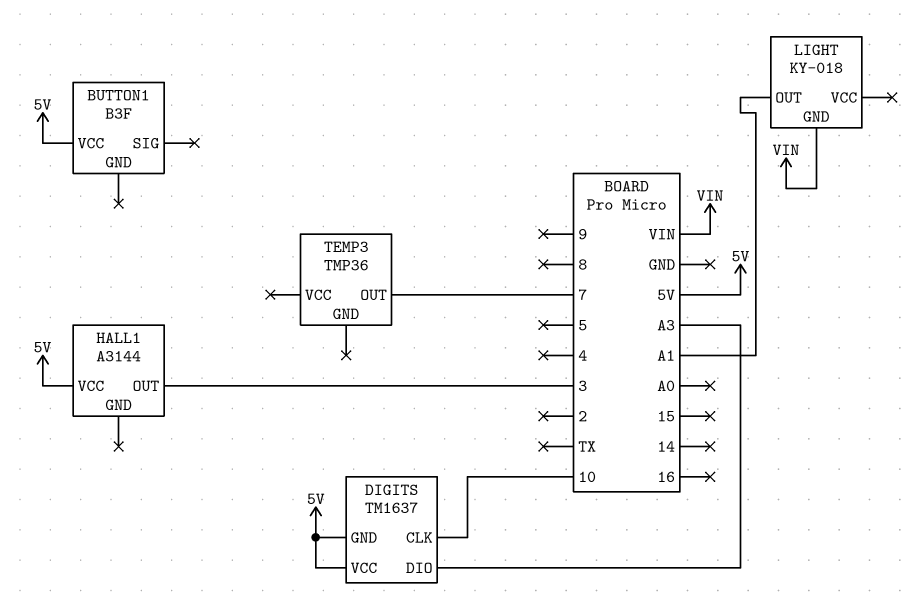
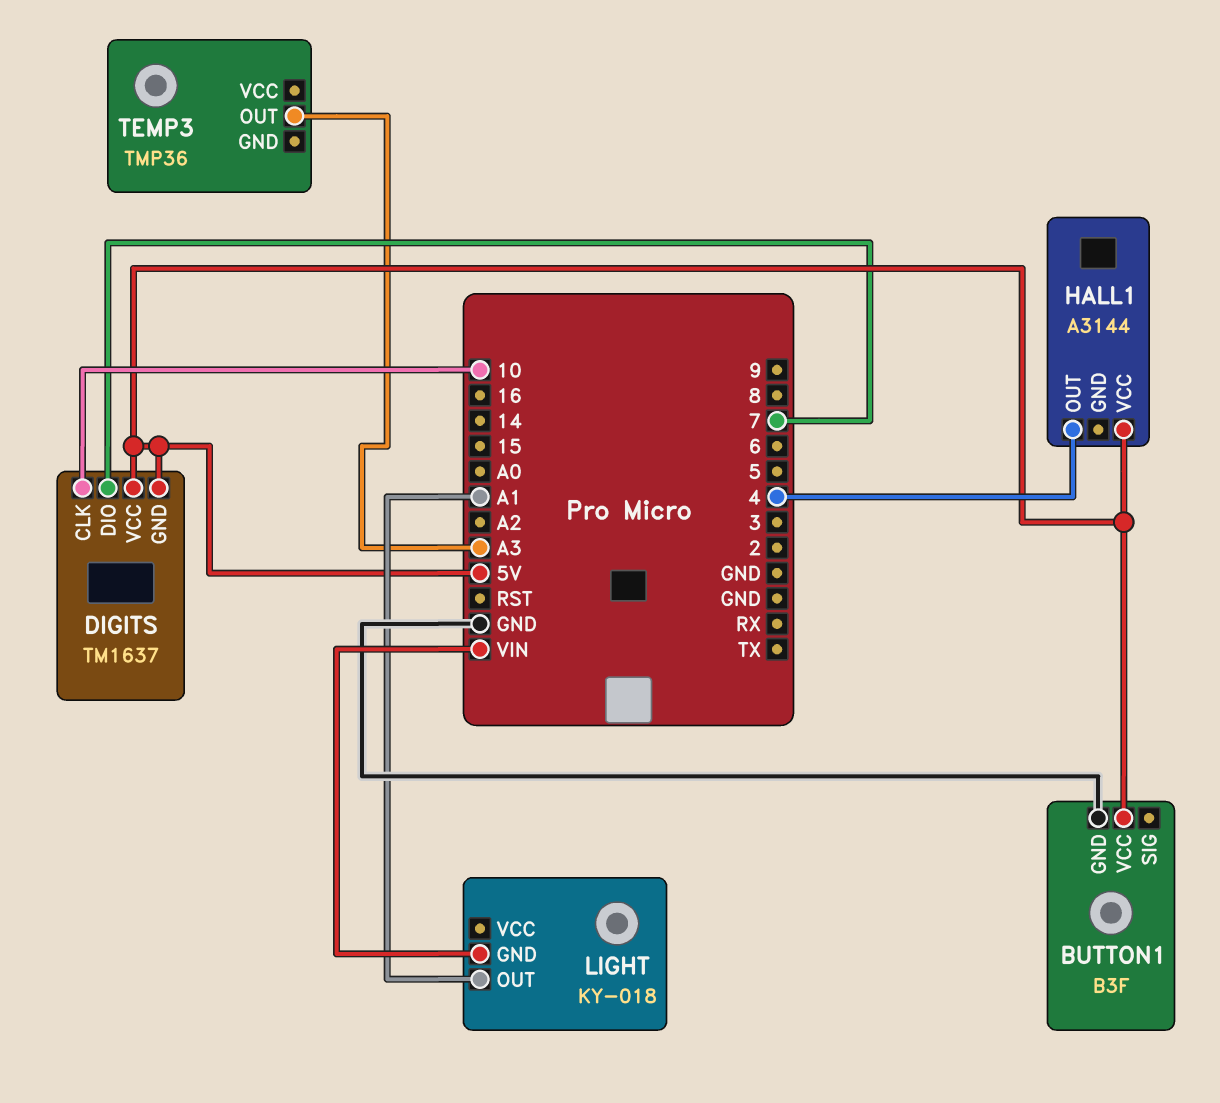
BUTTON1 pin GND: none -> GND
DIGITS pin DIO: A3 -> 7
HALL1 pin OUT: 3 -> 4
TEMP3 pin OUT: 7 -> A3

